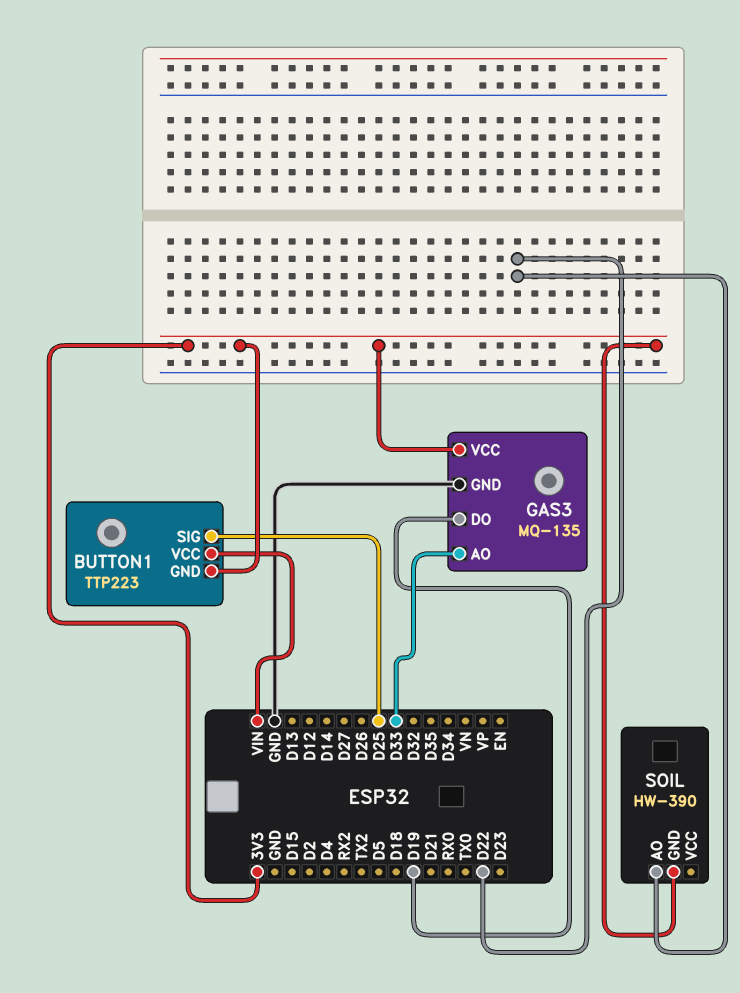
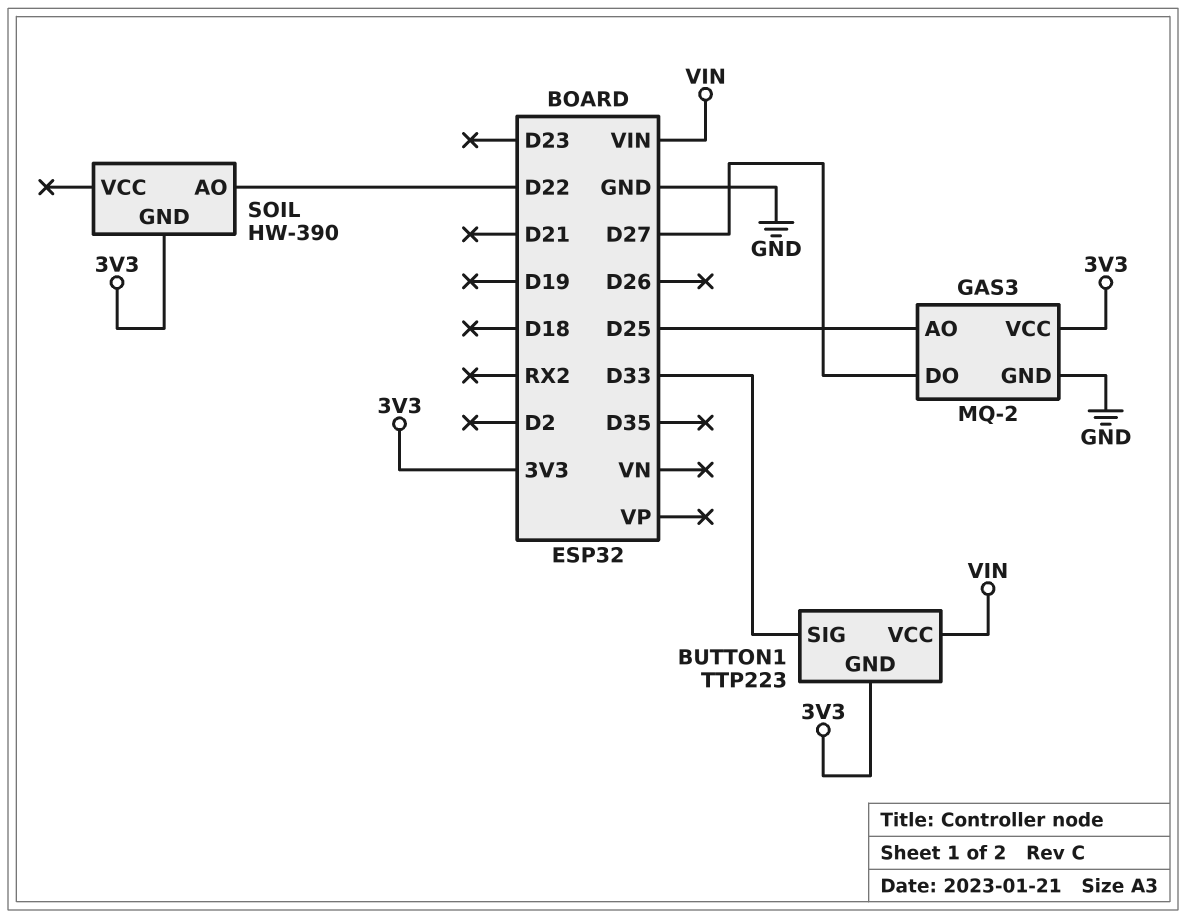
BUTTON1 pin SIG: D25 -> D33
GAS3: MQ-135 -> MQ-2
GAS3 pin AO: D33 -> D25
GAS3 pin DO: D19 -> D27

